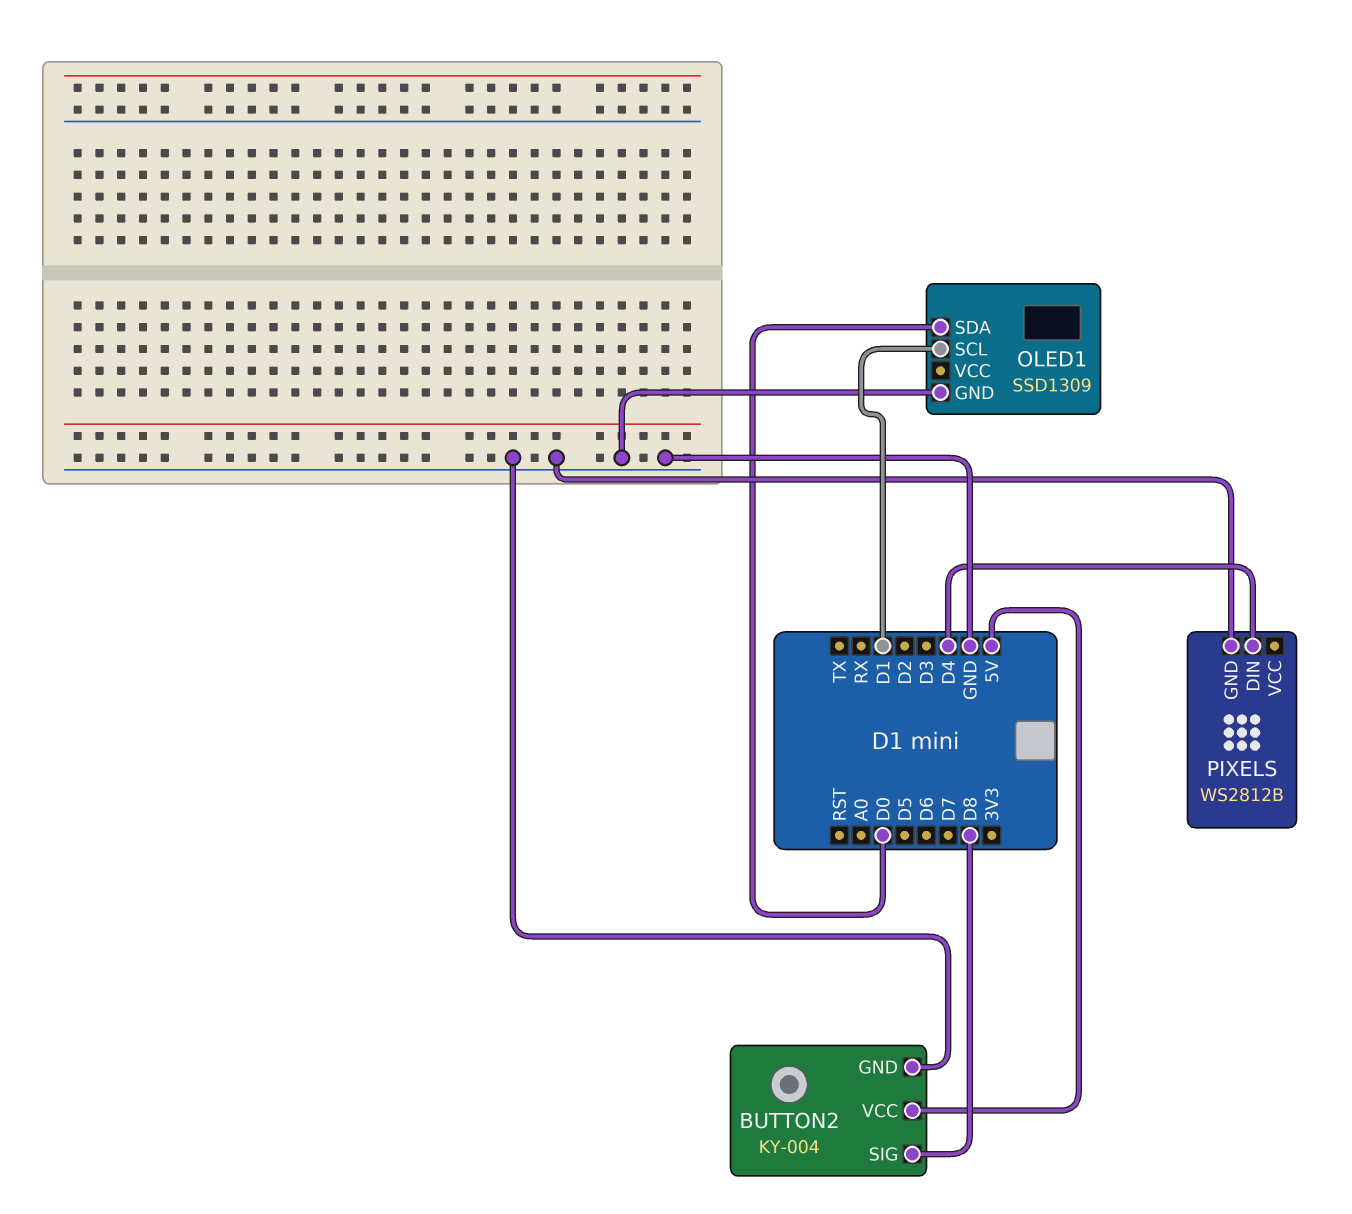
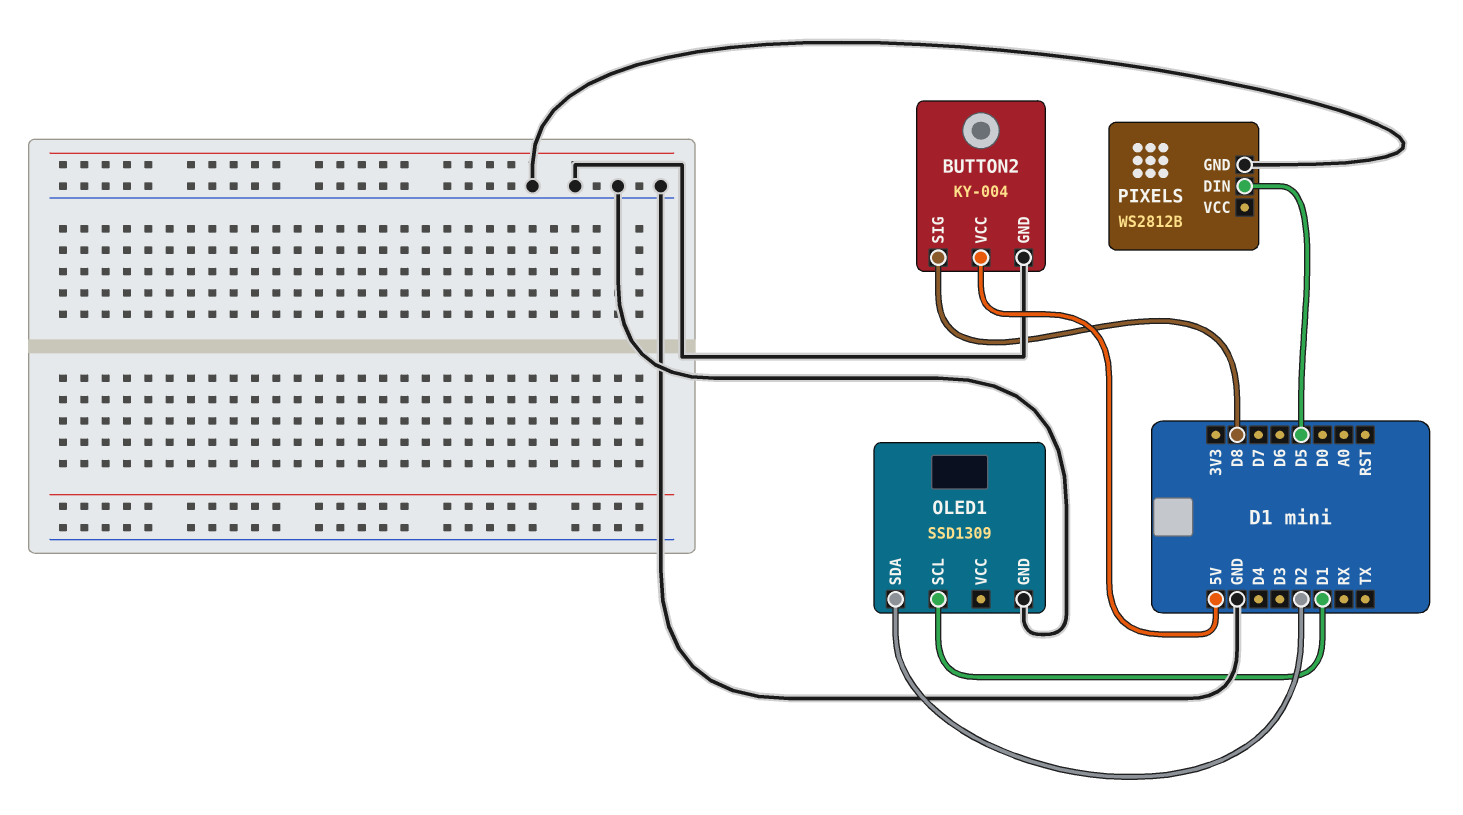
OLED1 pin SDA: D0 -> D2
PIXELS pin DIN: D4 -> D5

